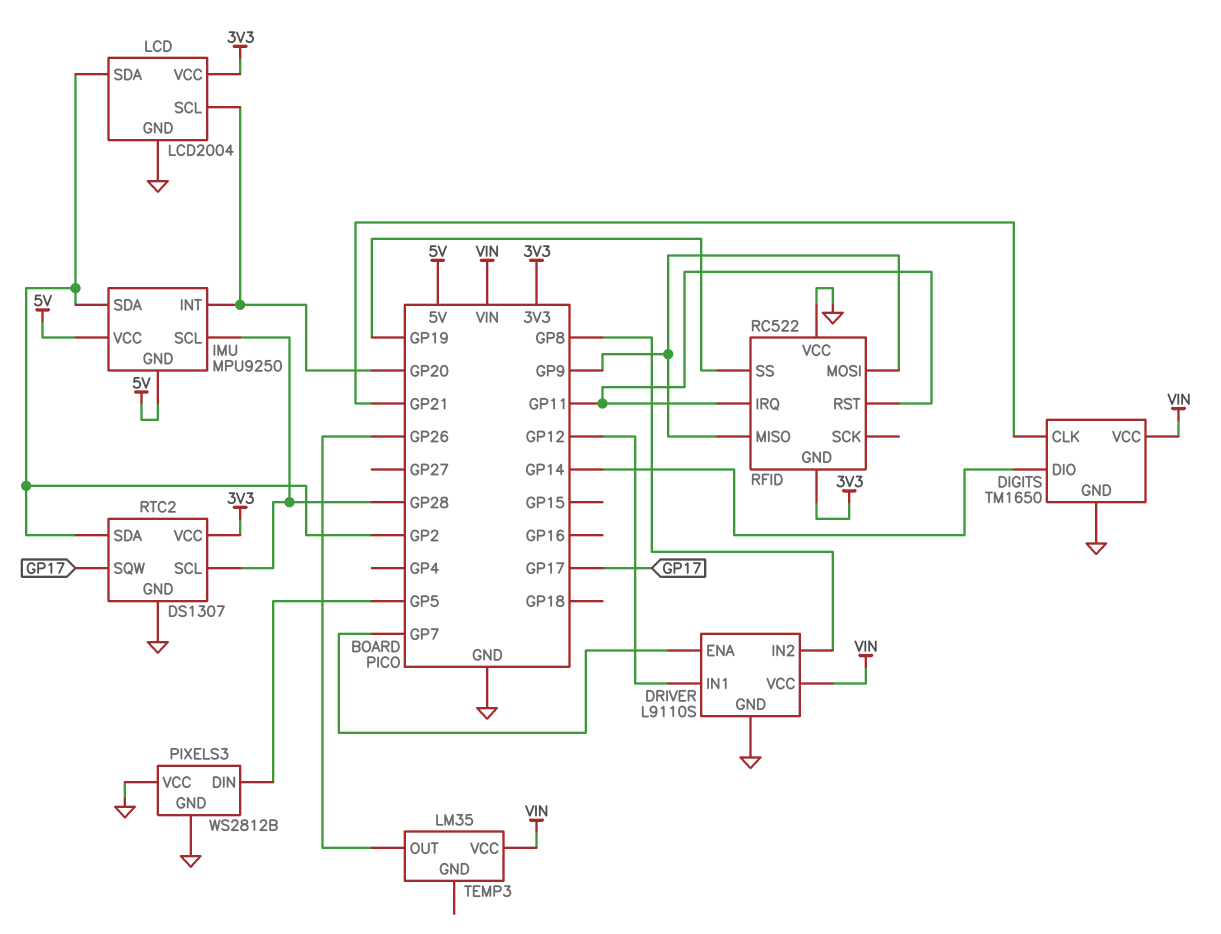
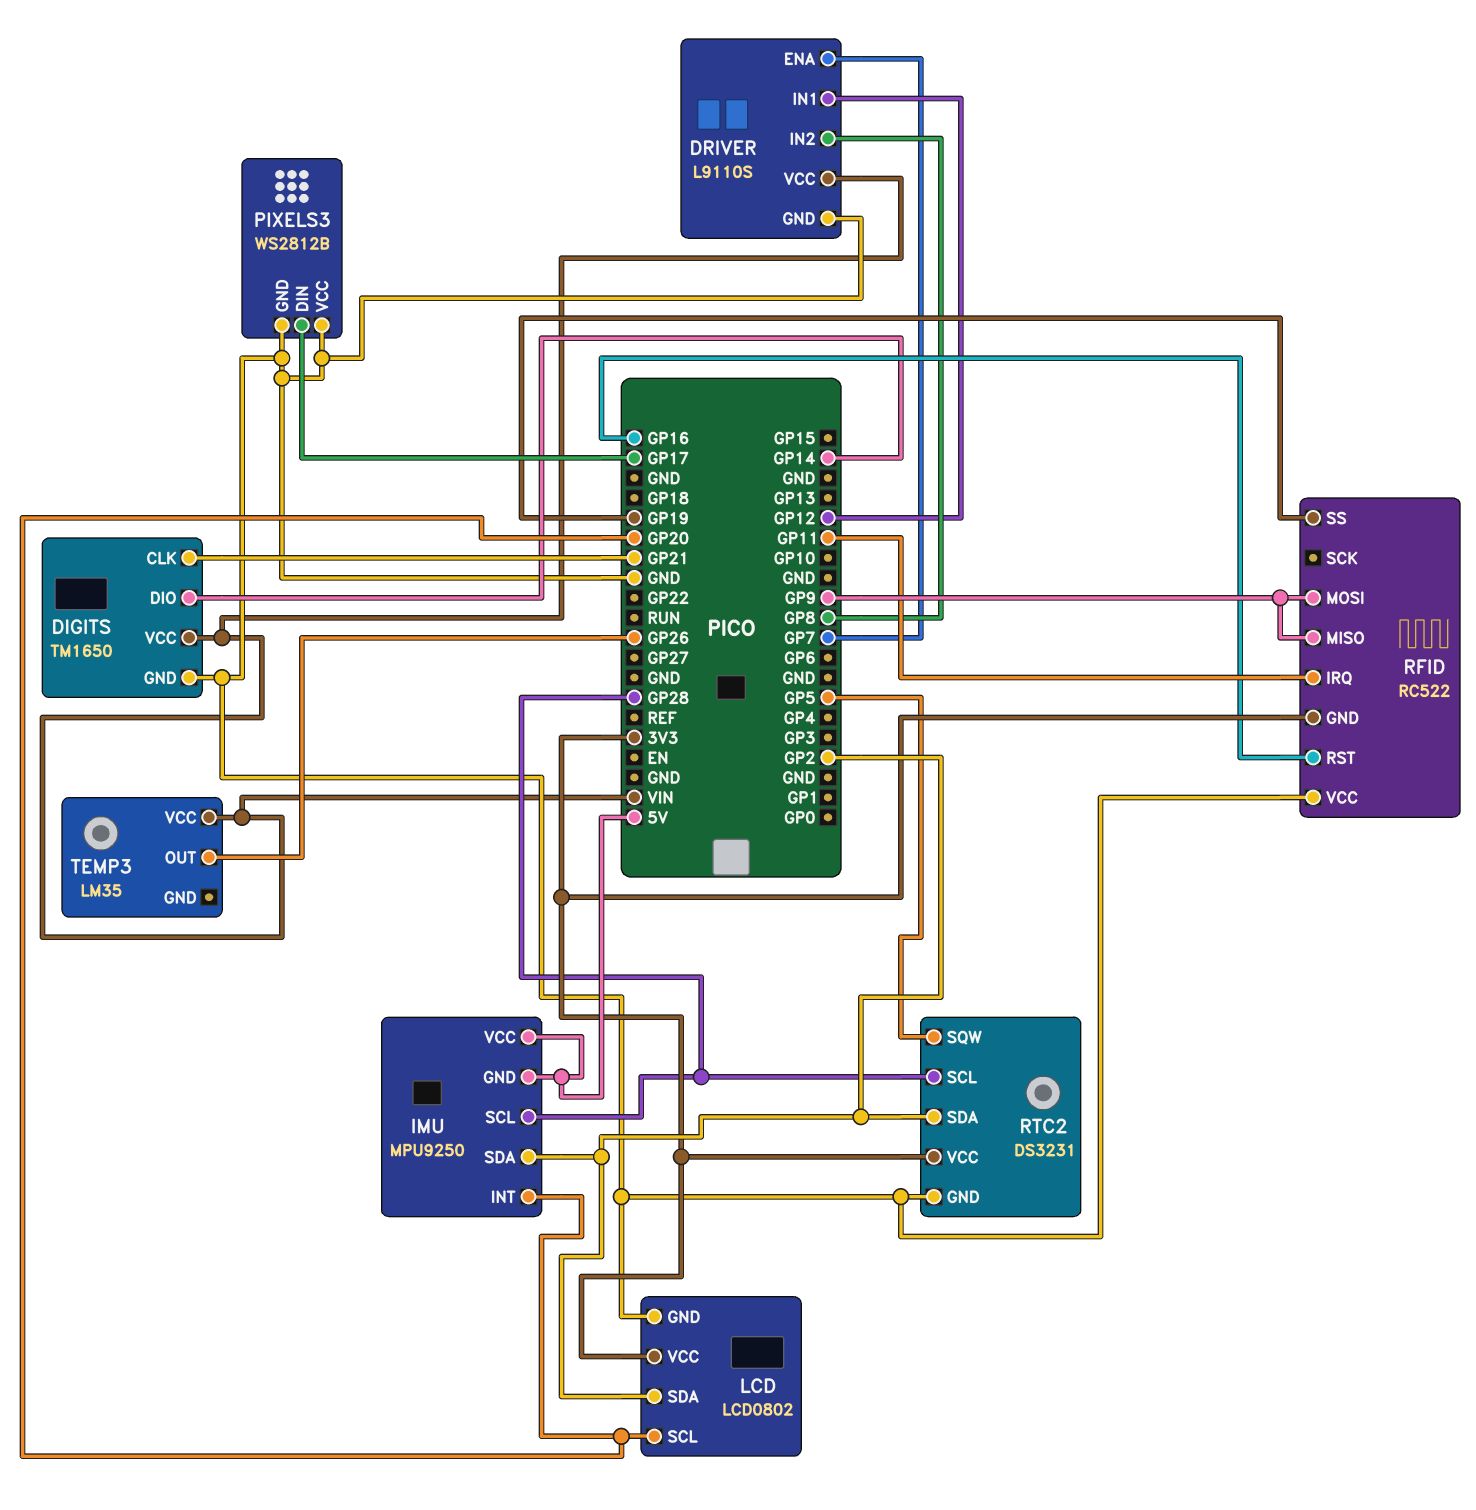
LCD: LCD2004 -> LCD0802
PIXELS3 pin DIN: GP5 -> GP17
RFID pin RST: GP11 -> GP16
RTC2: DS1307 -> DS3231
RTC2 pin SQW: GP17 -> GP5

